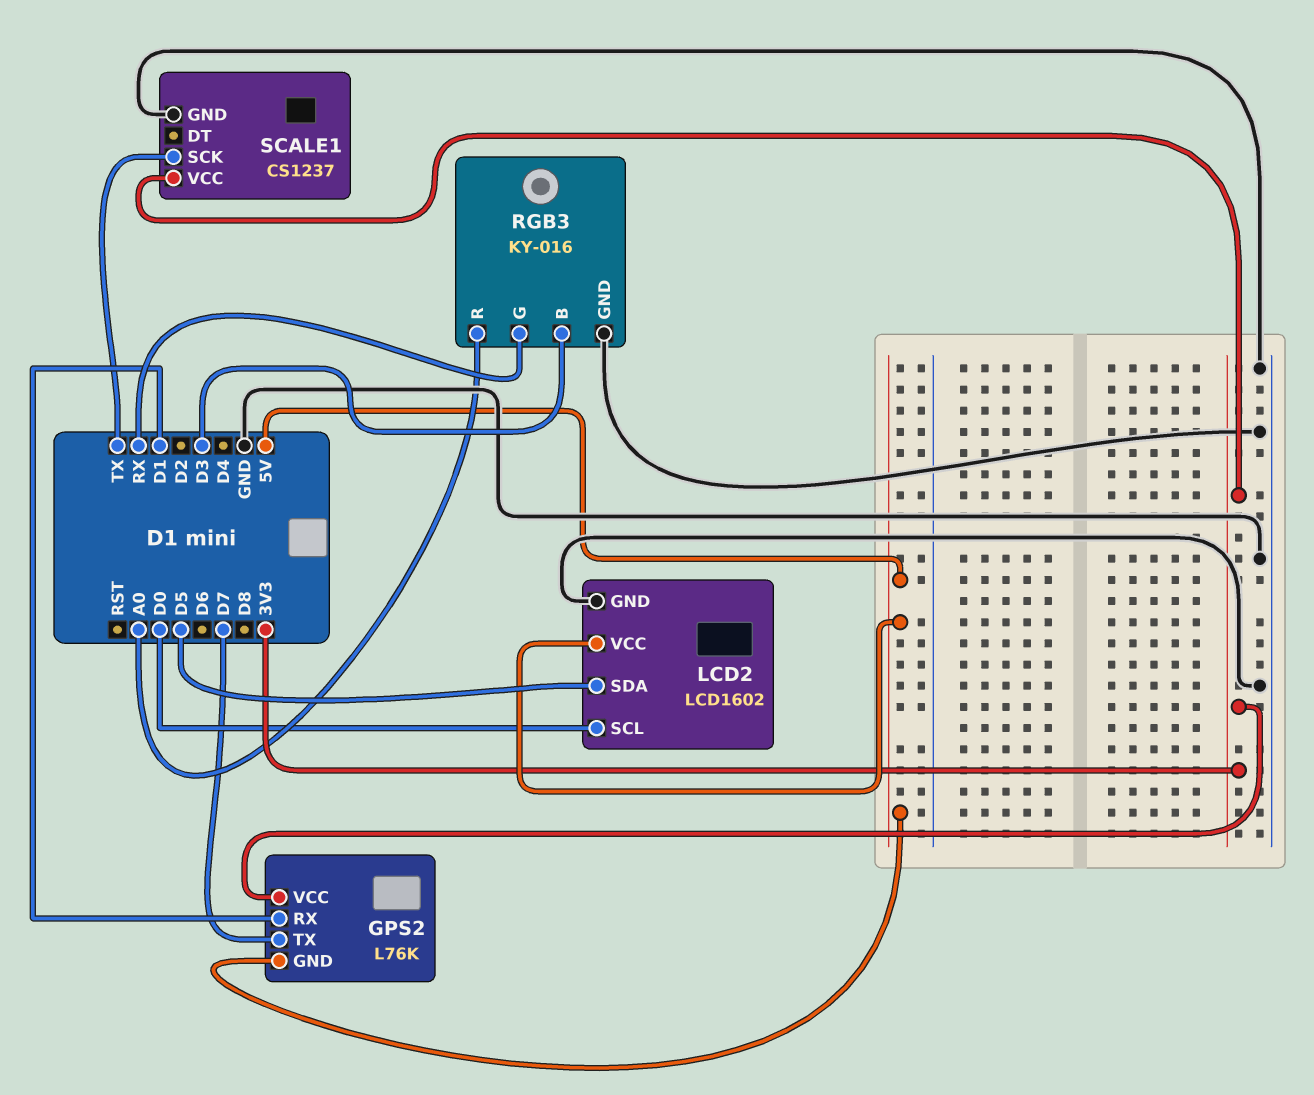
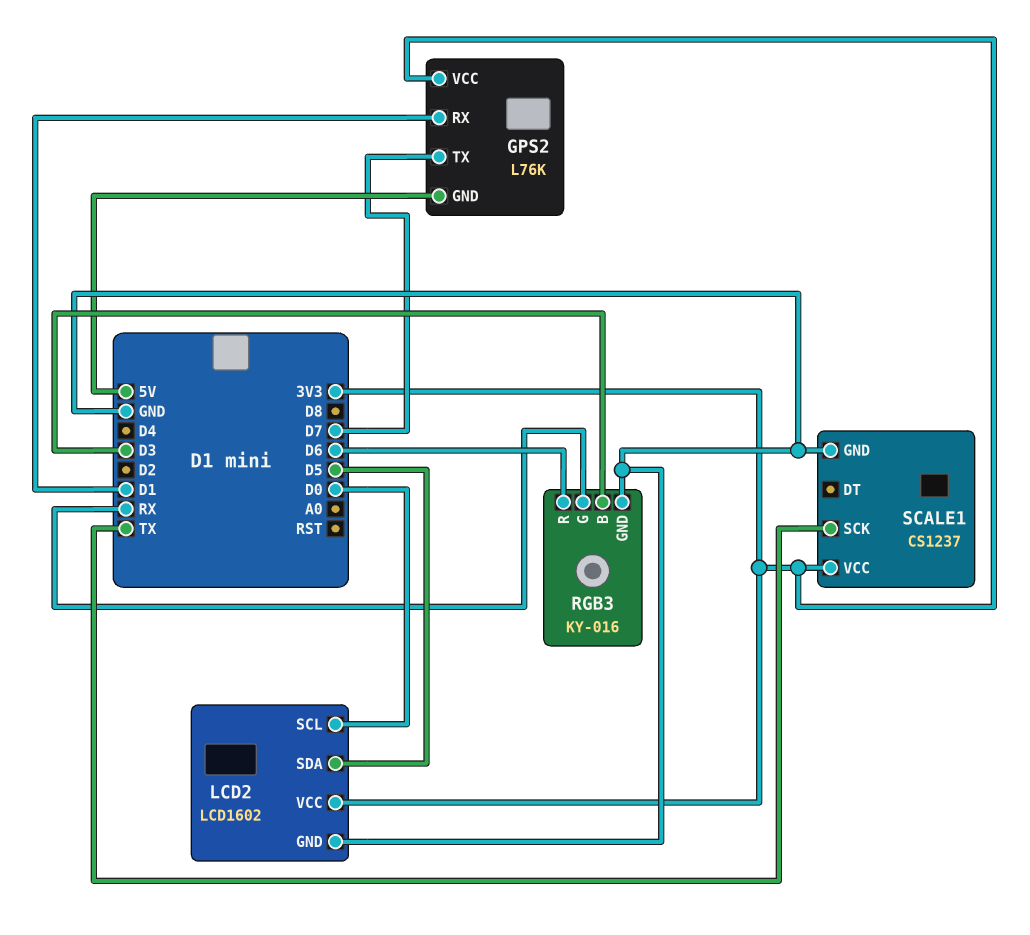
LCD2 pin VCC: 5V -> 3V3
RGB3 pin R: A0 -> D6

